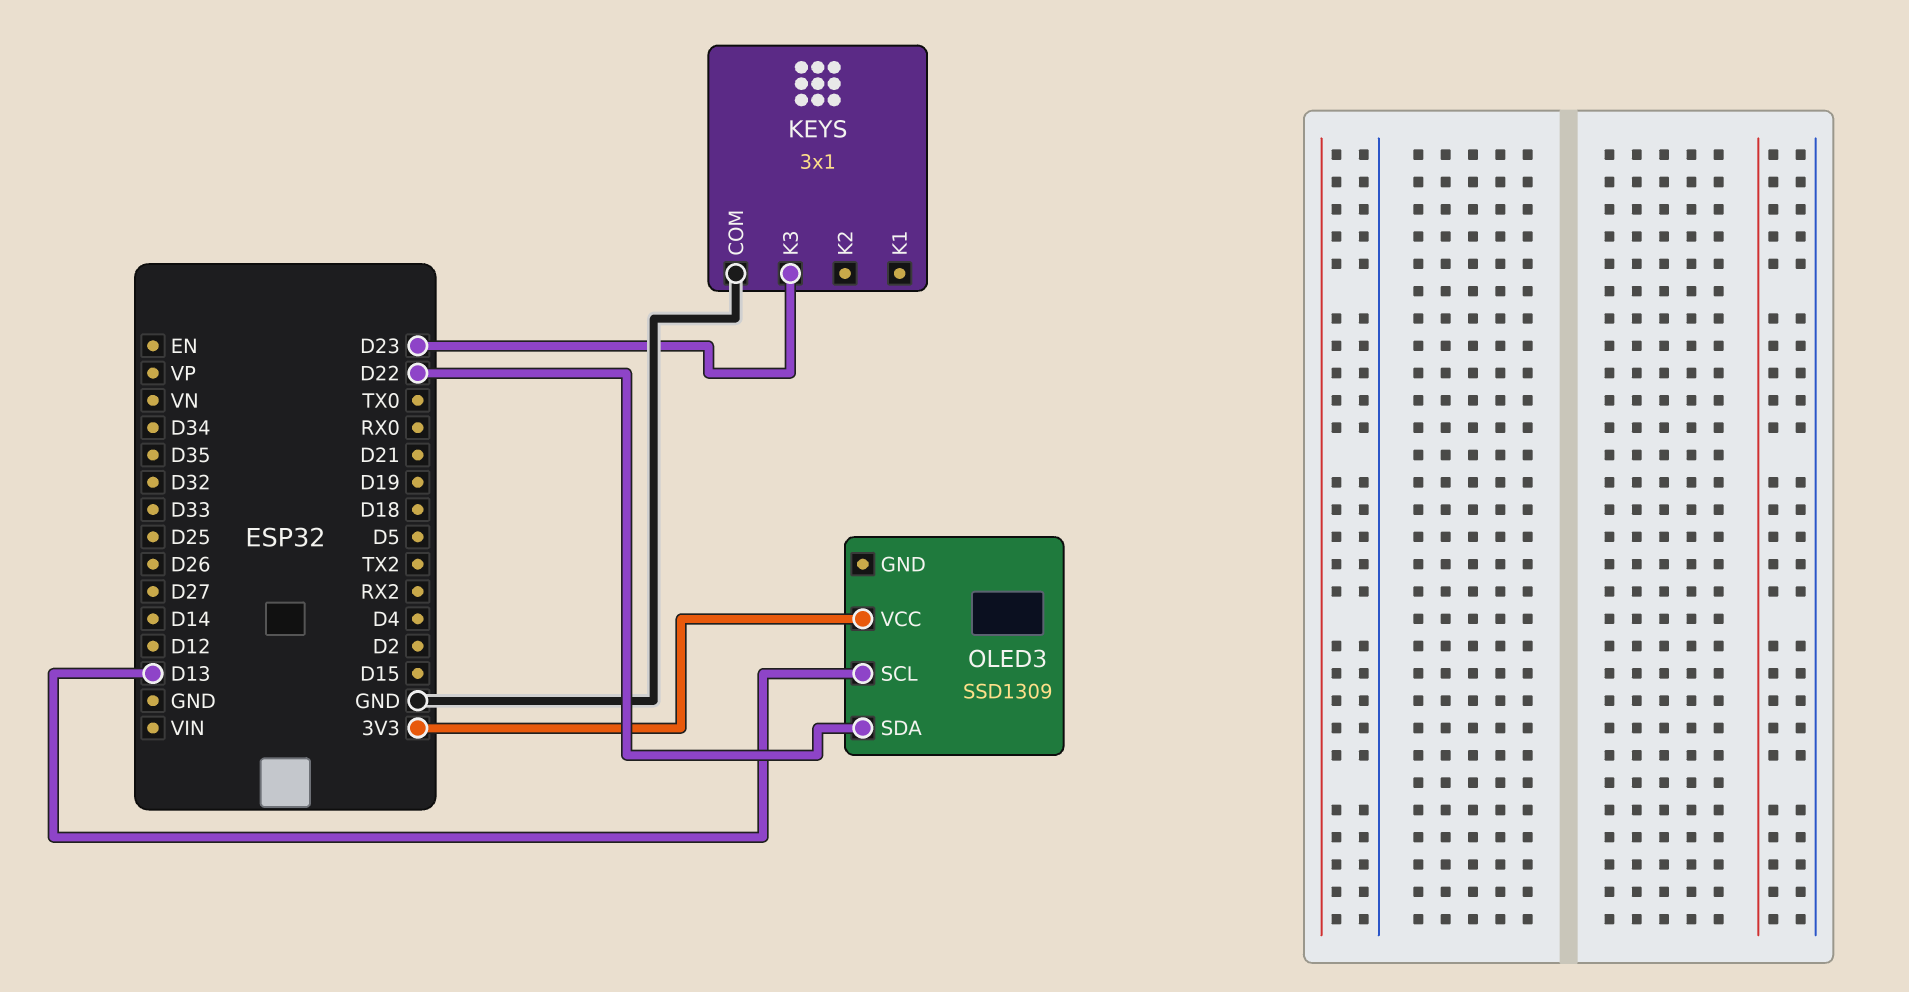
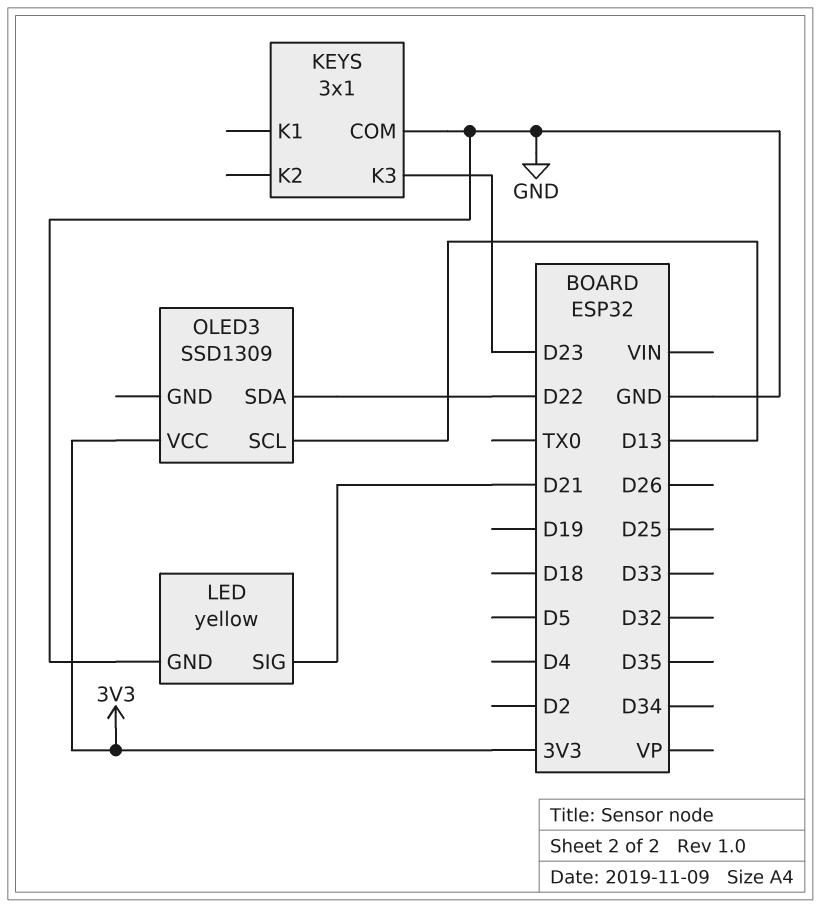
LED: none -> yellow
LED pin GND: none -> GND
LED pin SIG: none -> D21

